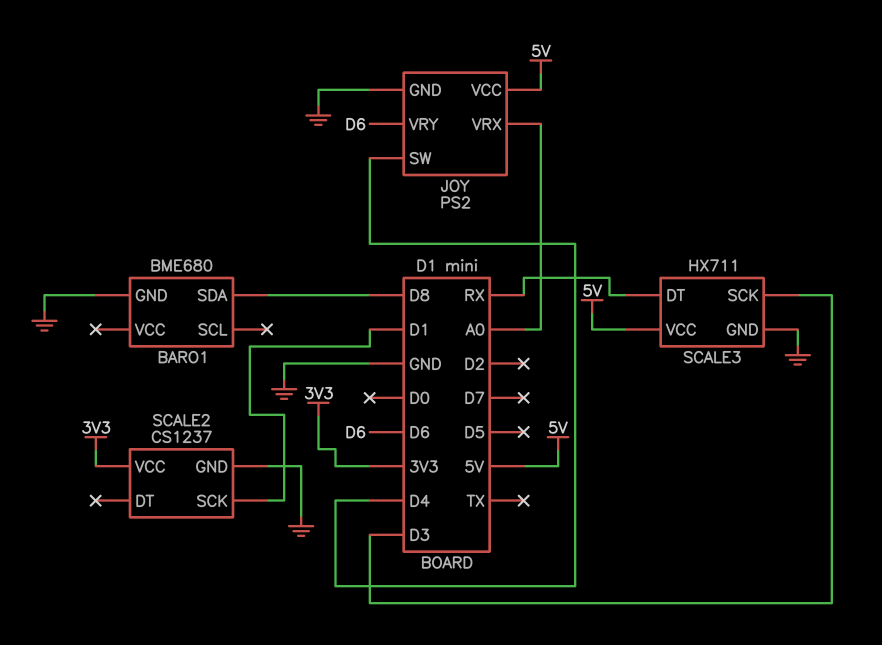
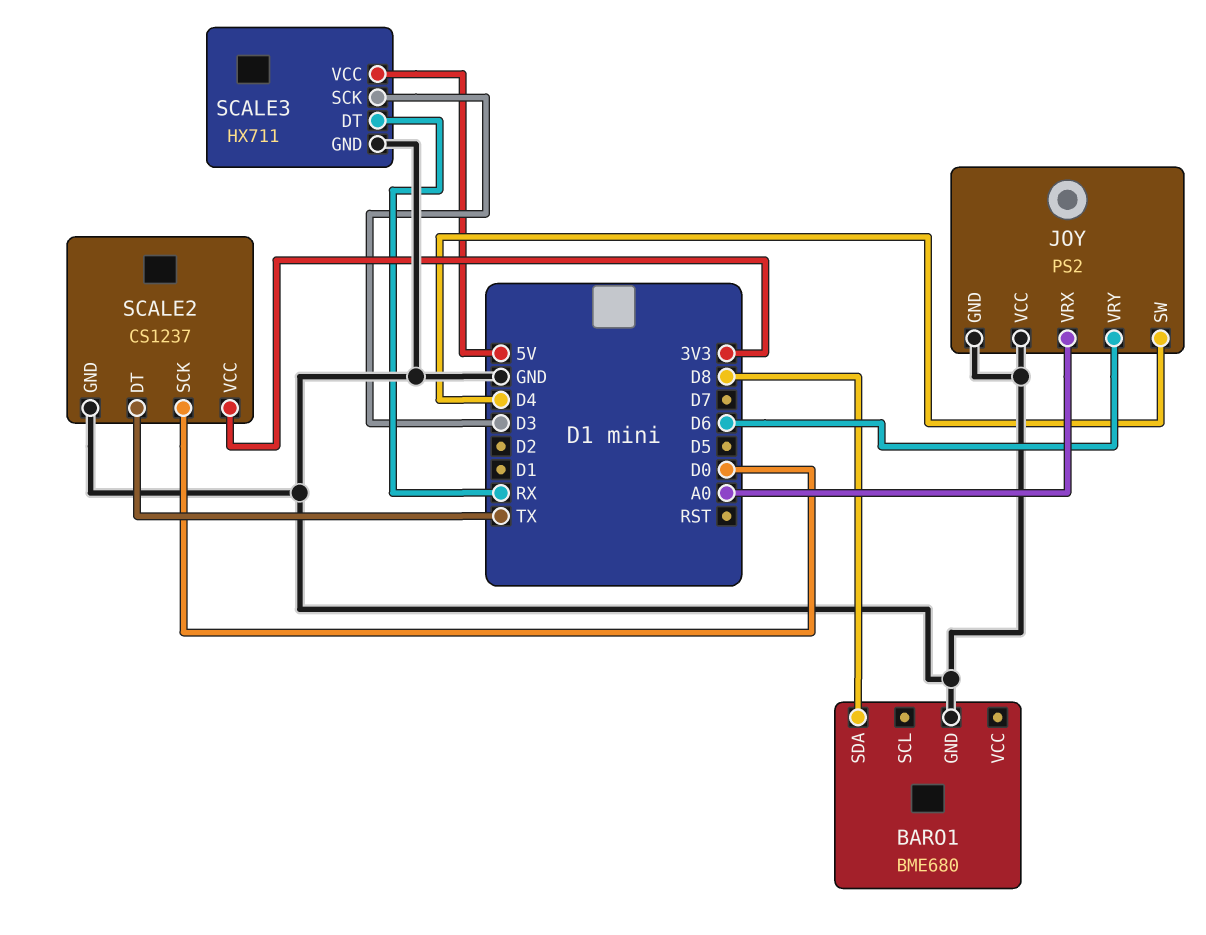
JOY pin VCC: 5V -> GND
SCALE2 pin DT: none -> TX
SCALE2 pin SCK: D1 -> D0

